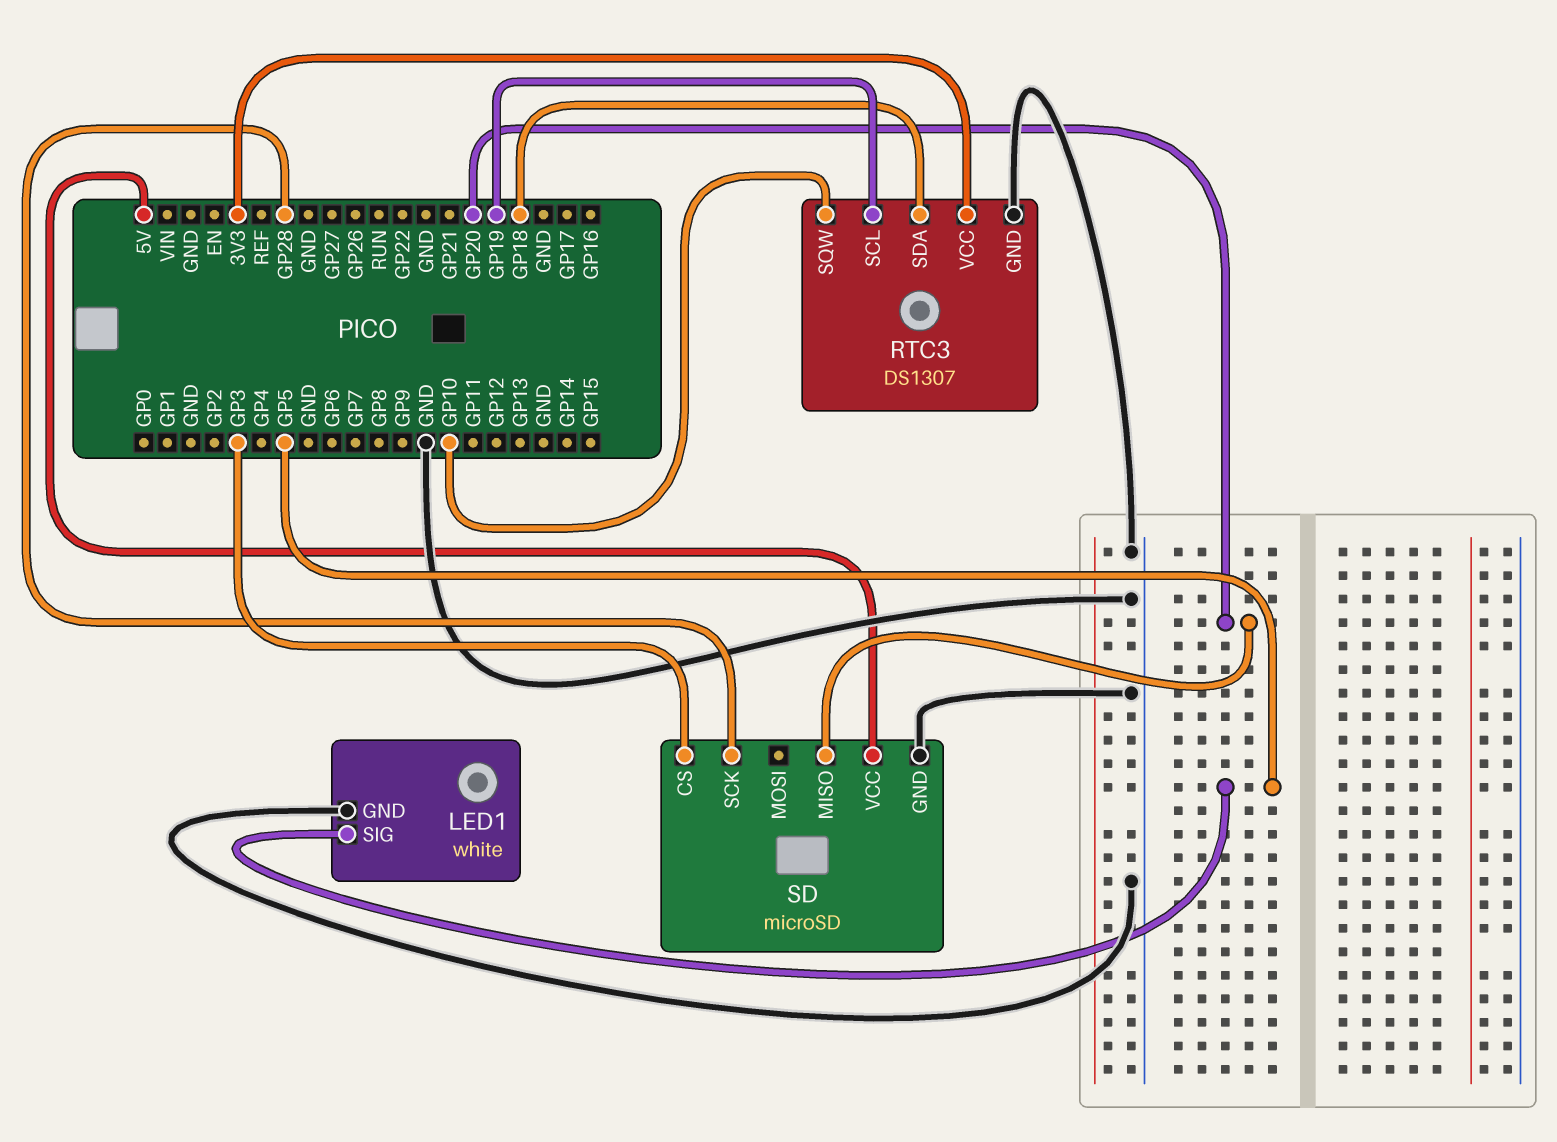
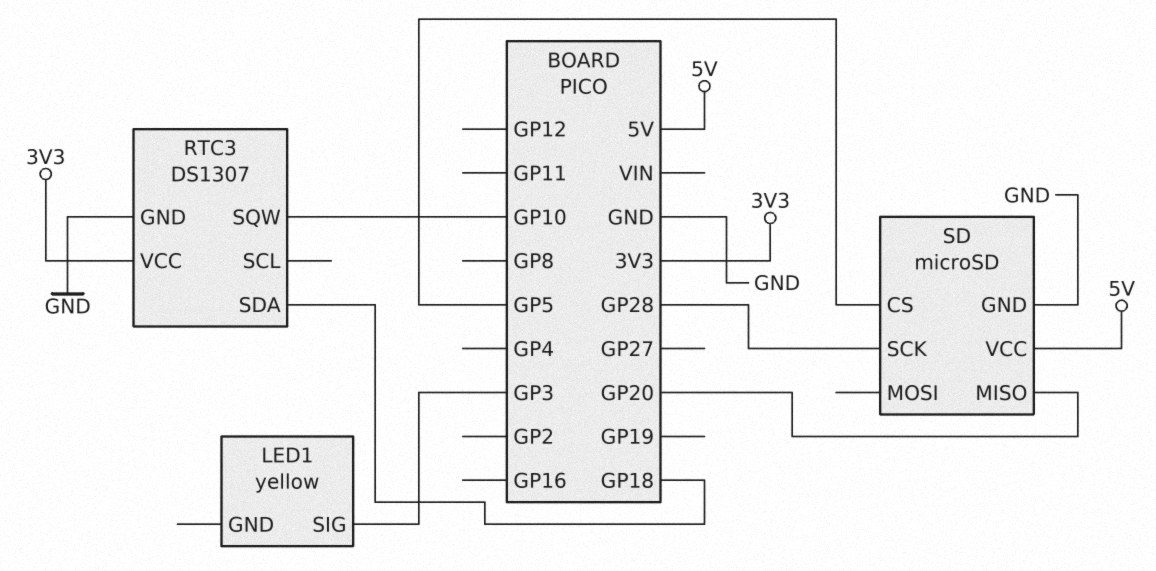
LED1: white -> yellow
LED1 pin GND: GND -> none
LED1 pin SIG: GP5 -> GP3
RTC3 pin SCL: GP19 -> none
SD pin CS: GP3 -> GP5

